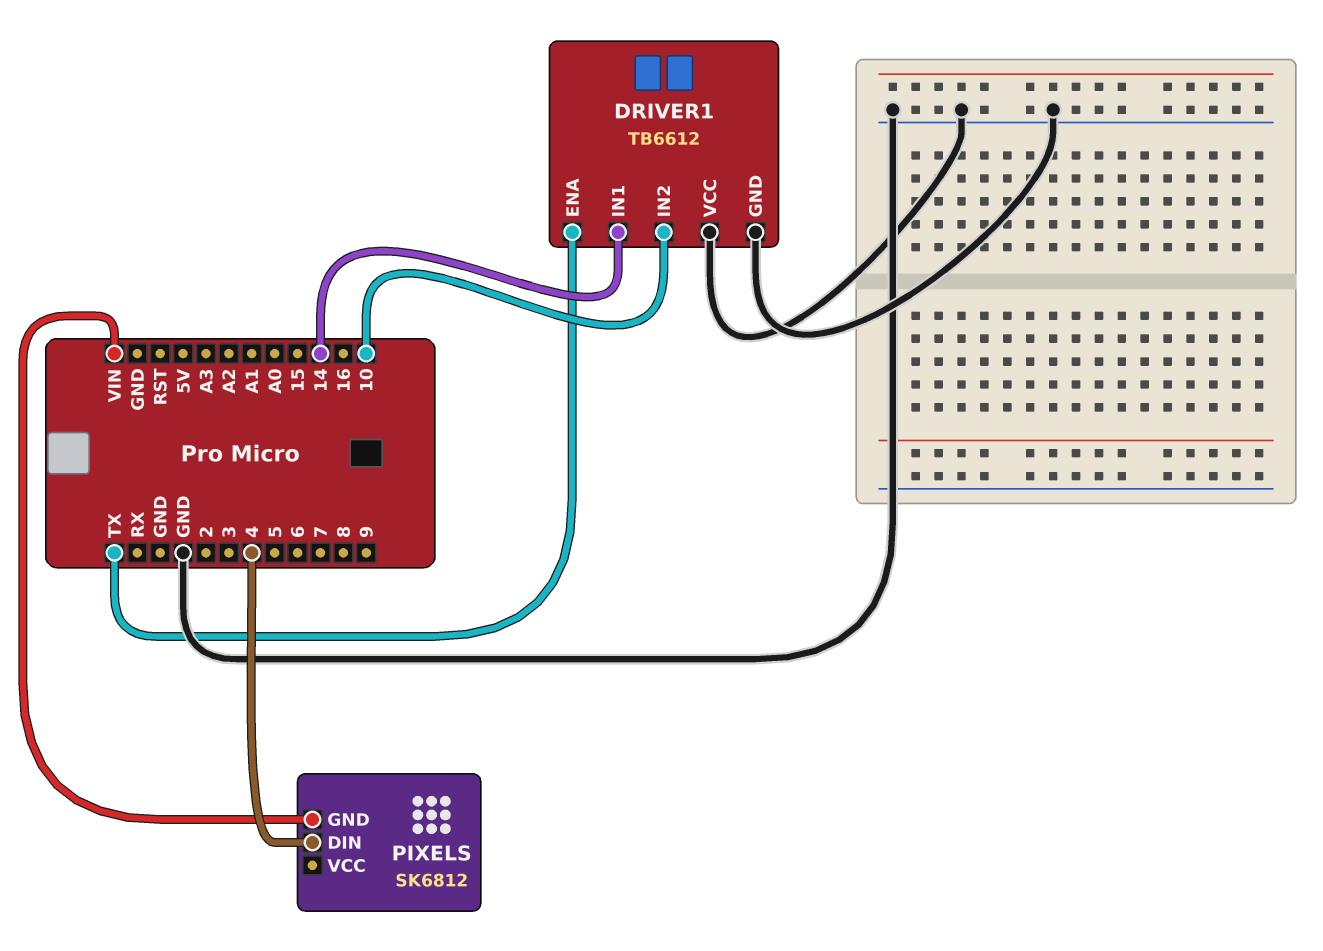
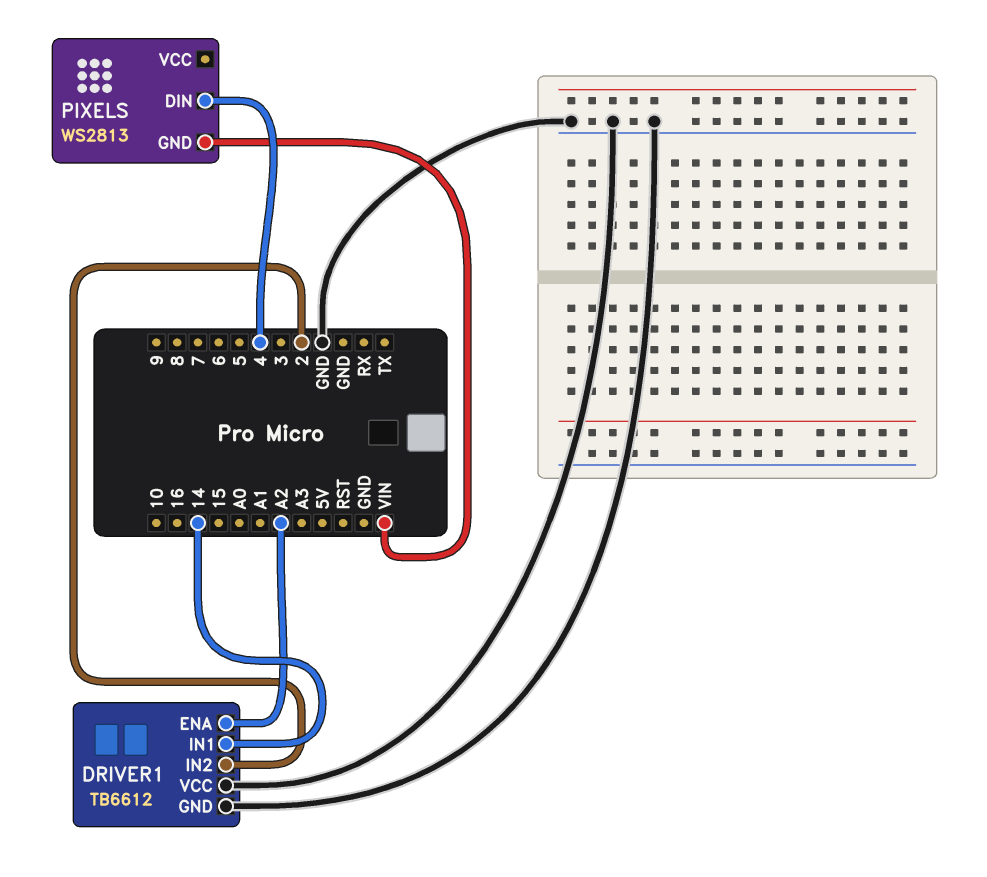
DRIVER1 pin ENA: TX -> A2
DRIVER1 pin IN2: 10 -> 2
PIXELS: SK6812 -> WS2813

